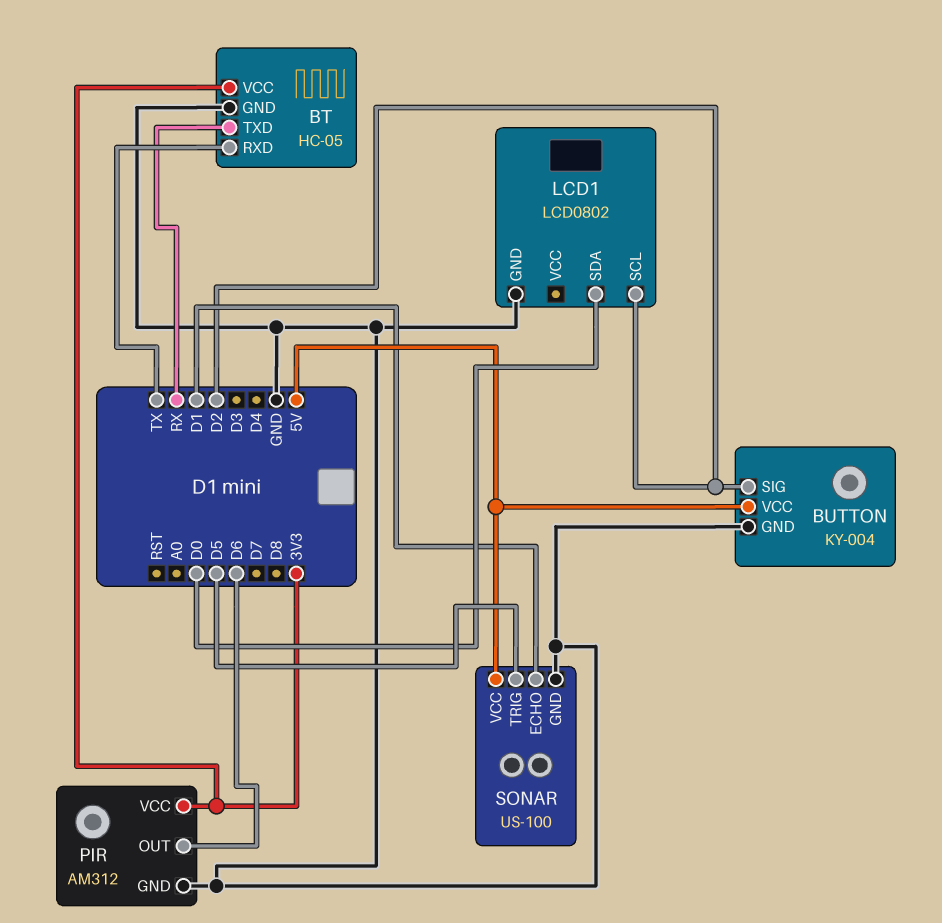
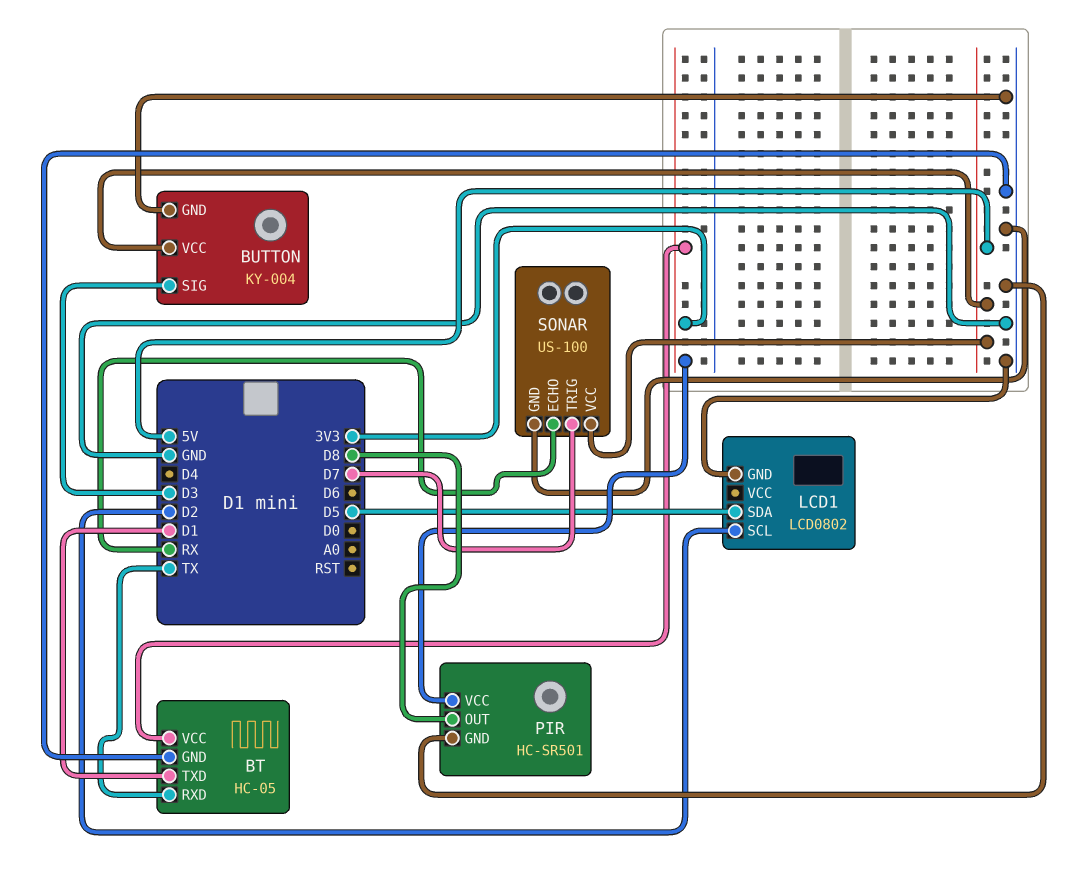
BT pin TXD: RX -> D1
BUTTON pin SIG: D2 -> D3
LCD1 pin SDA: D0 -> D5
PIR: AM312 -> HC-SR501
PIR pin OUT: D6 -> D8
SONAR pin ECHO: D1 -> RX
SONAR pin TRIG: D5 -> D7

